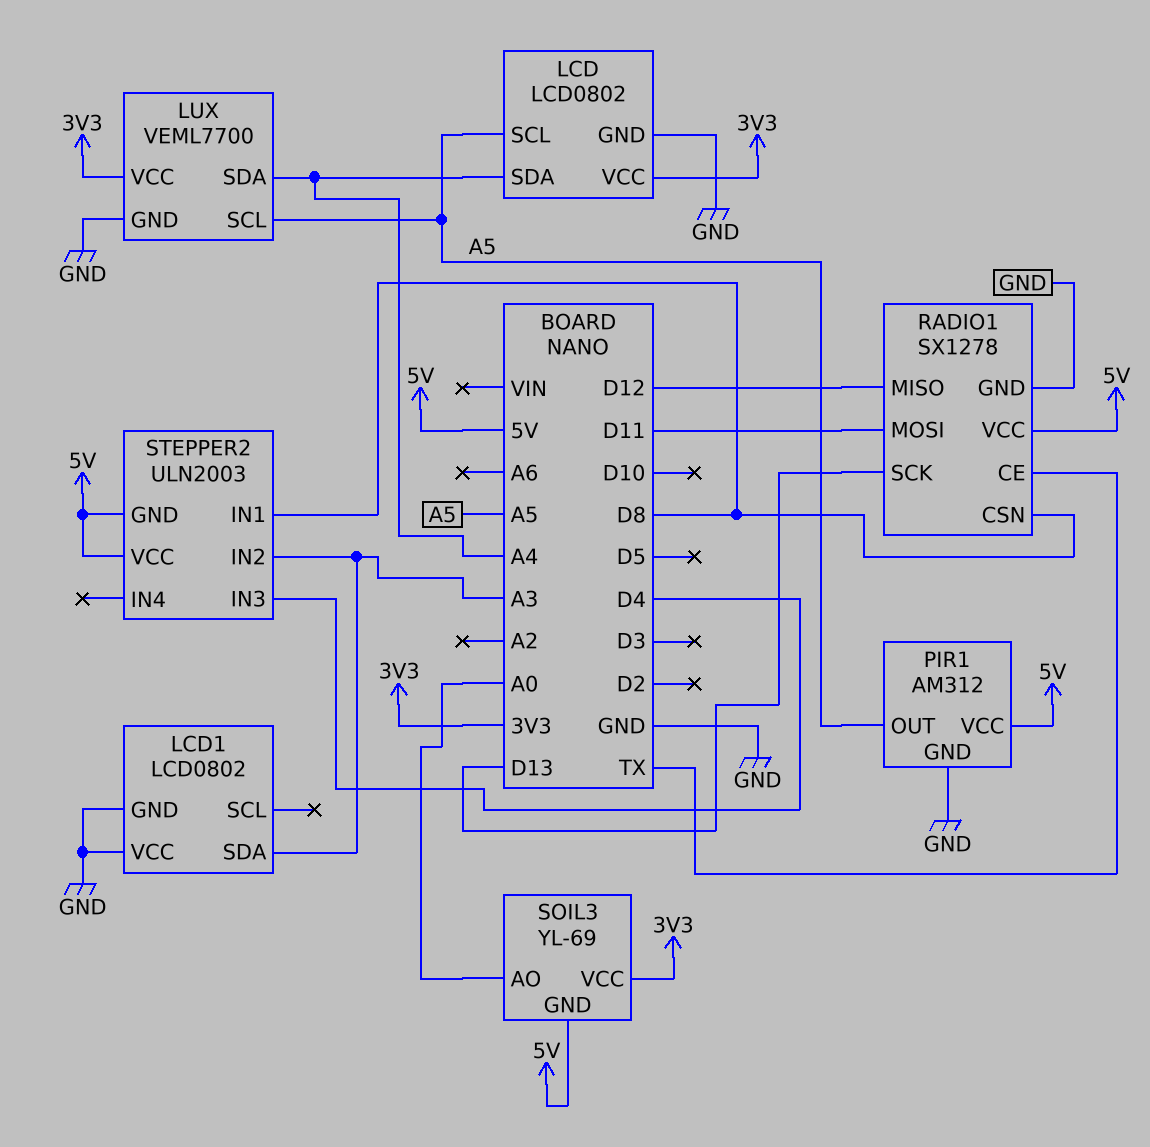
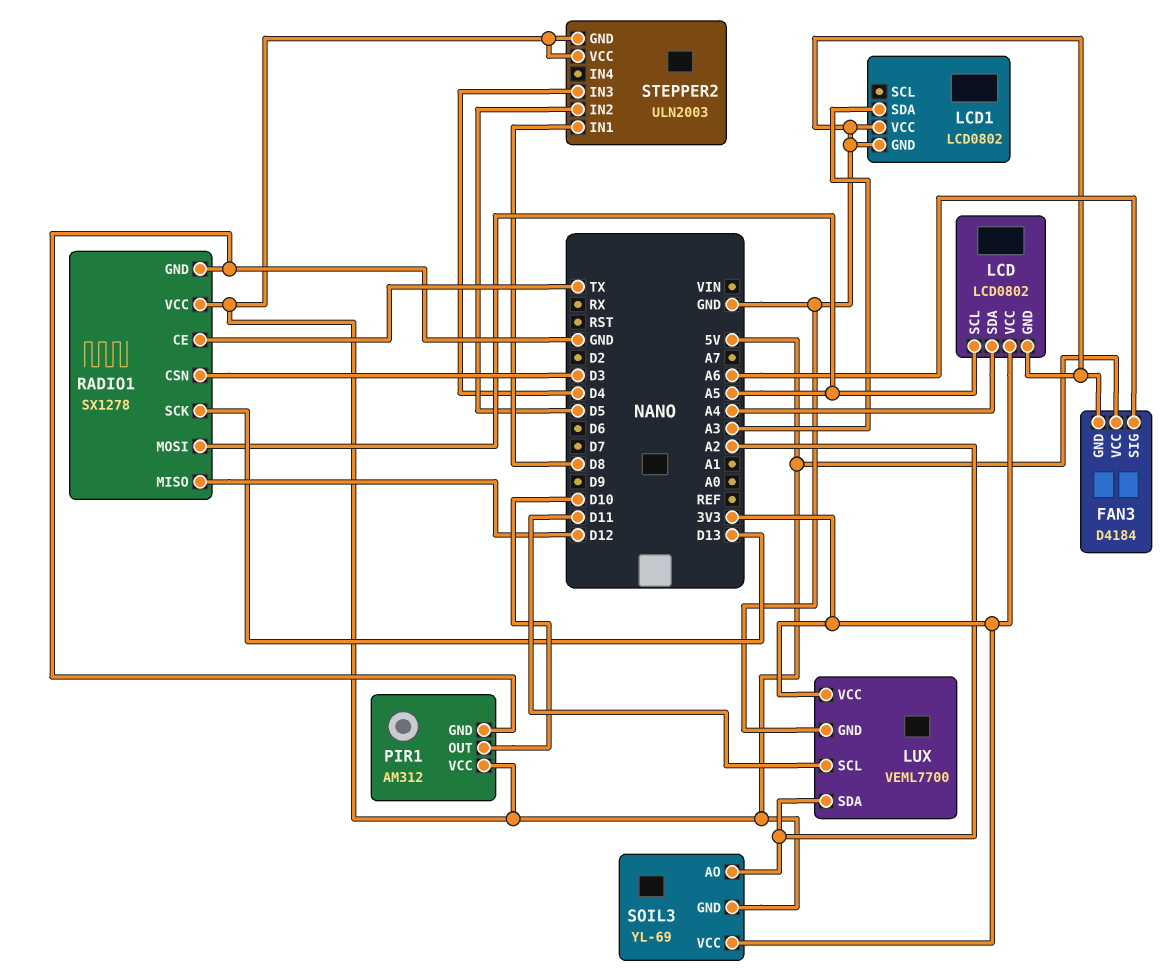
FAN3: none -> D4184
FAN3 pin GND: none -> GND
FAN3 pin SIG: none -> A6
FAN3 pin VCC: none -> 5V
LUX pin SCL: A5 -> D11
LUX pin SDA: A4 -> A2
PIR1 pin OUT: A5 -> D10
RADIO1 pin CSN: D8 -> D3
RADIO1 pin MOSI: D11 -> A5
SOIL3 pin AO: A0 -> A2
STEPPER2 pin IN2: A3 -> D5

